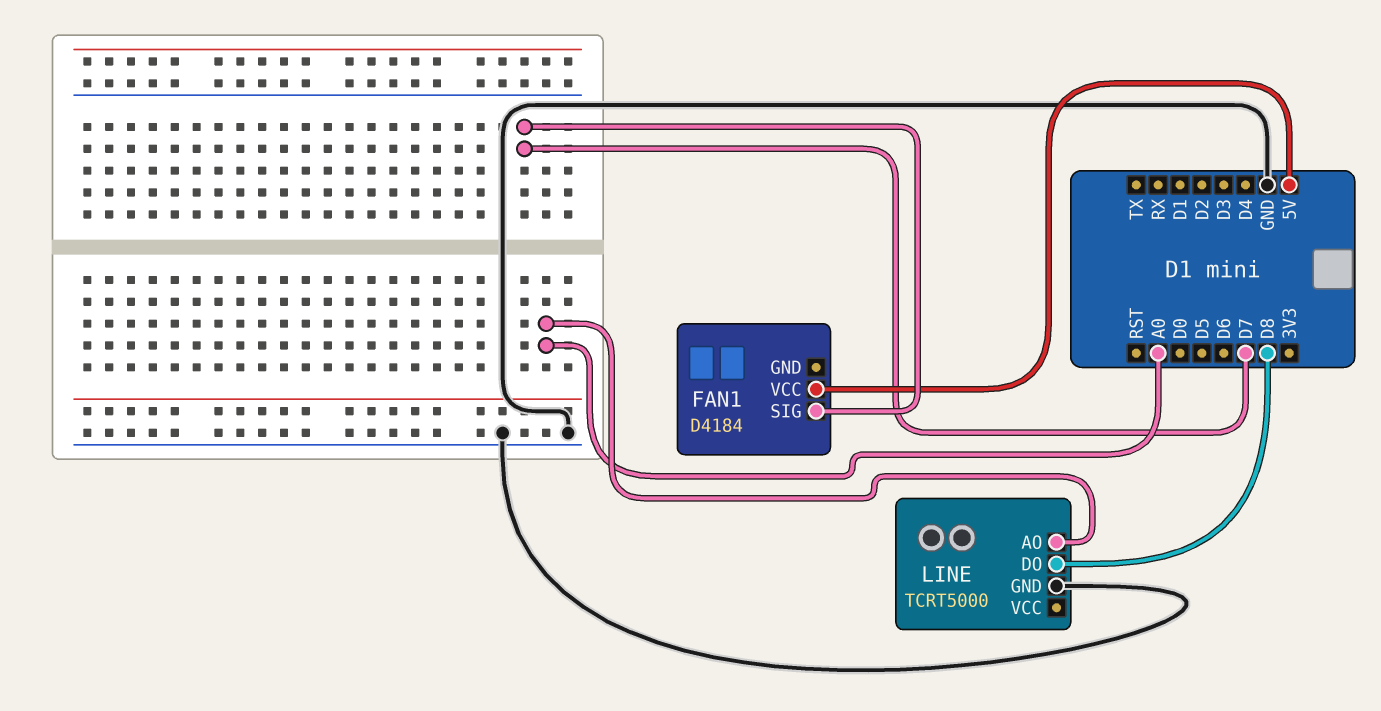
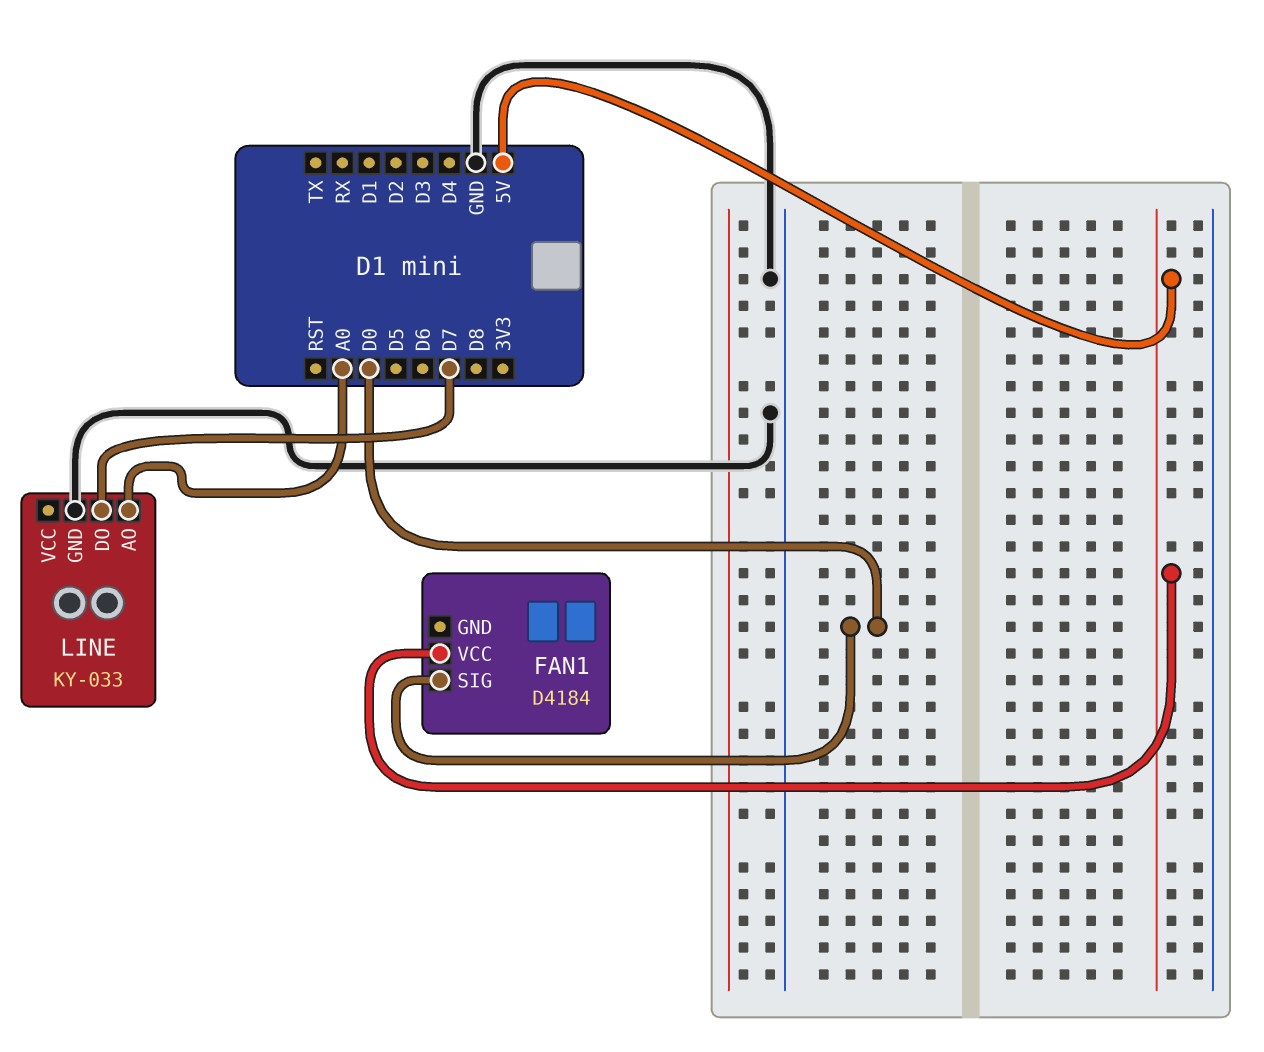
FAN1 pin SIG: D7 -> D0
LINE: TCRT5000 -> KY-033
LINE pin DO: D8 -> D7

